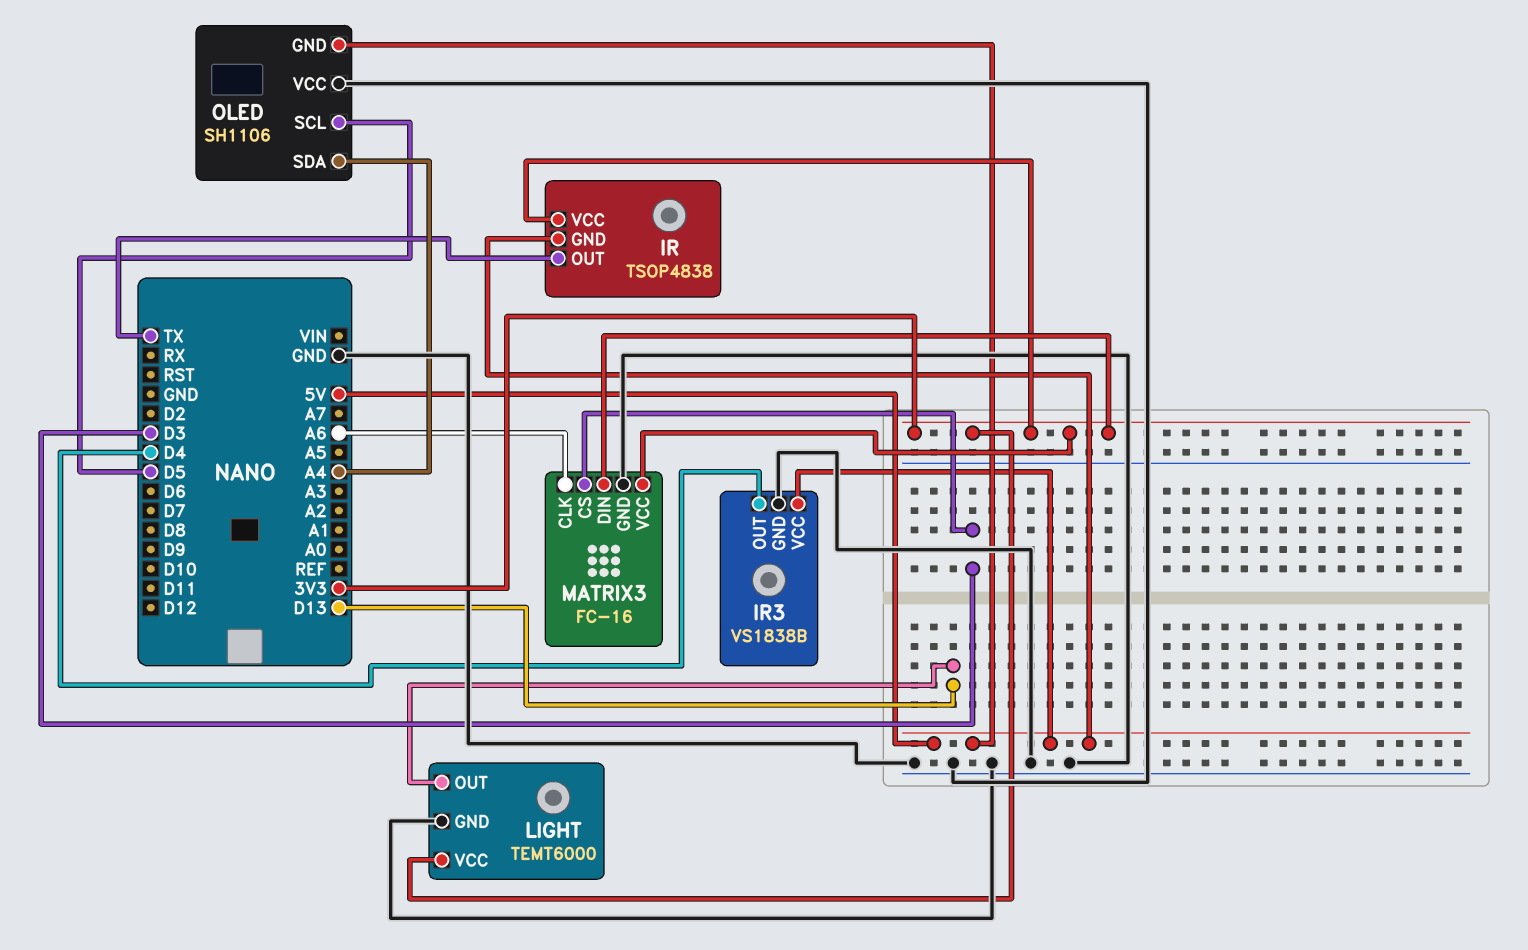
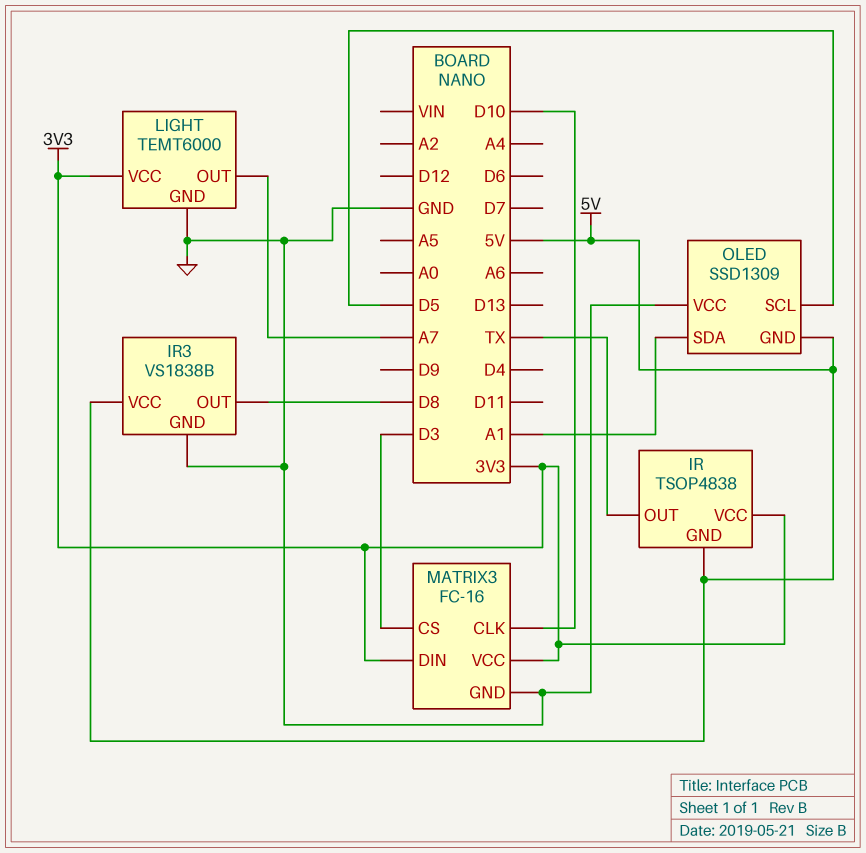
IR3 pin OUT: D4 -> D8
LIGHT pin OUT: D13 -> A7
MATRIX3 pin CLK: A6 -> D10
OLED: SH1106 -> SSD1309
OLED pin SDA: A4 -> A1

